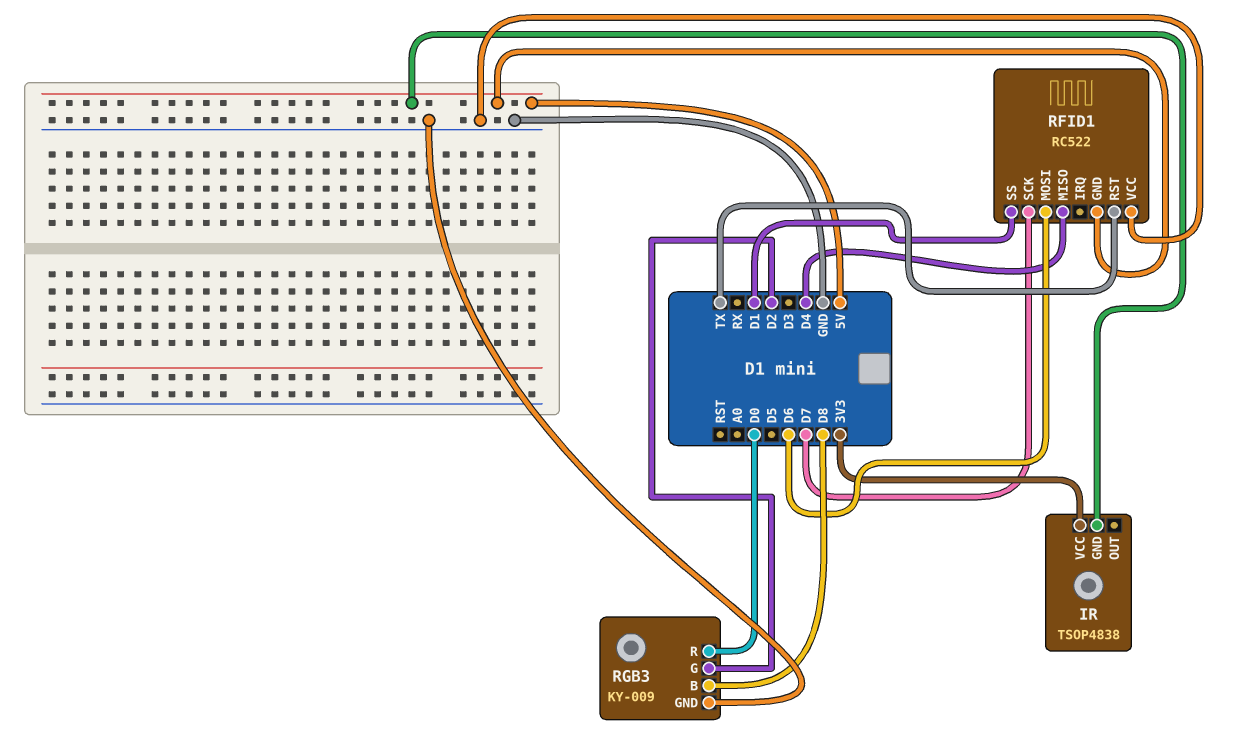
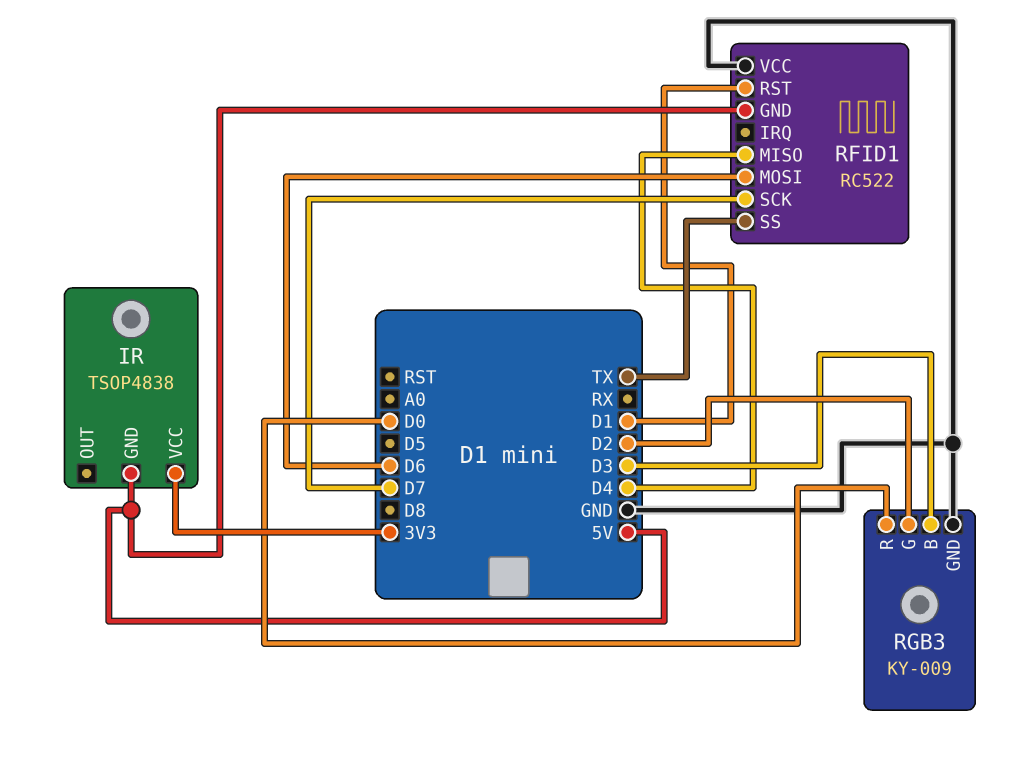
RFID1 pin RST: TX -> D1
RFID1 pin SS: D1 -> TX
RGB3 pin B: D8 -> D3

